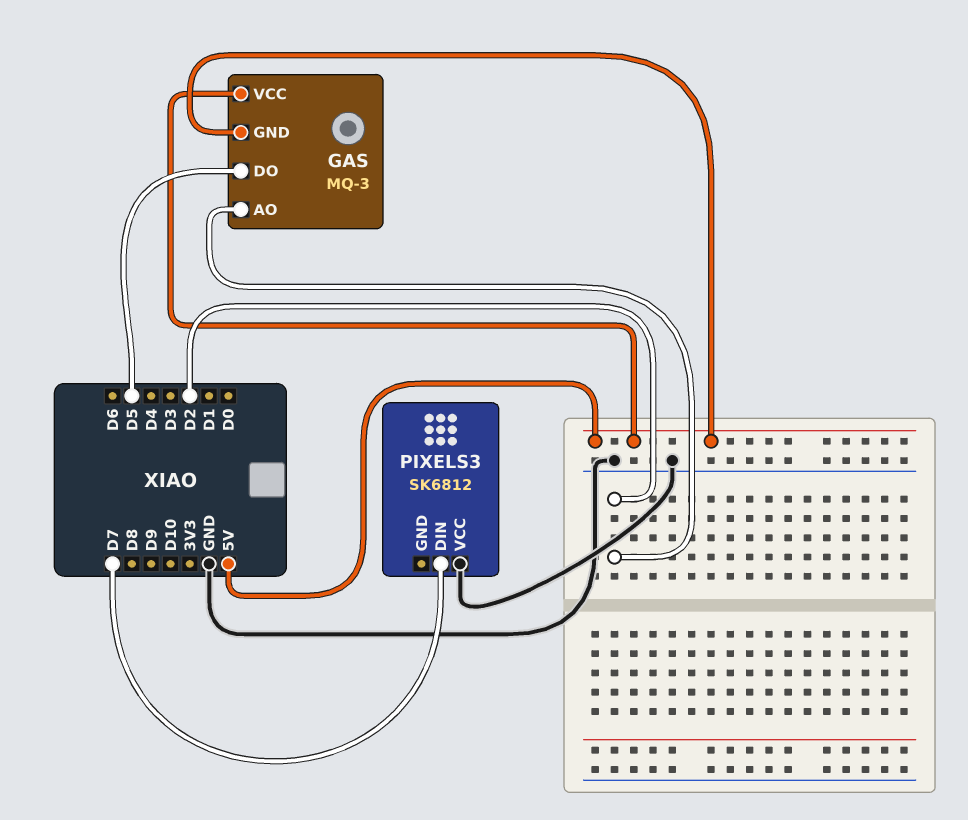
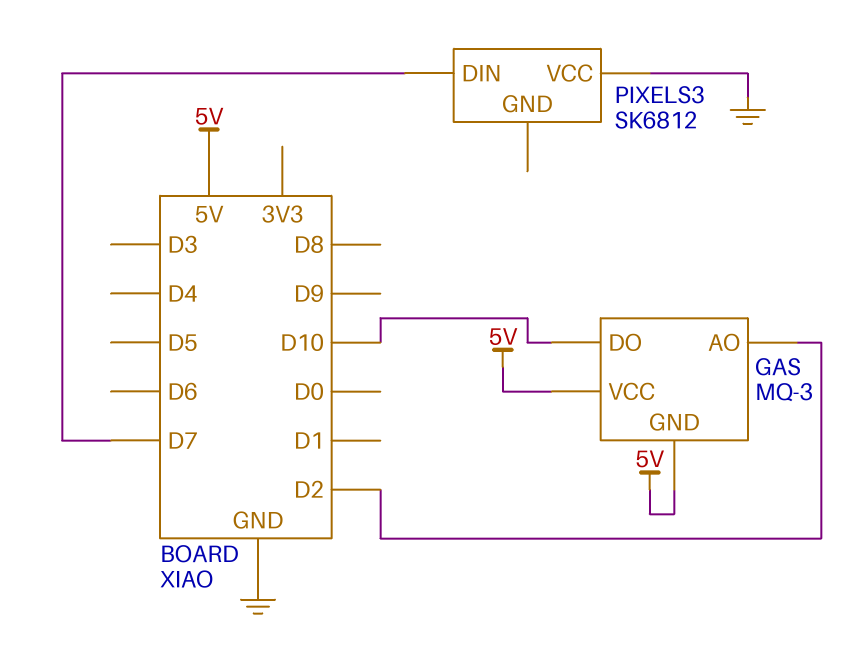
GAS pin DO: D5 -> D10

